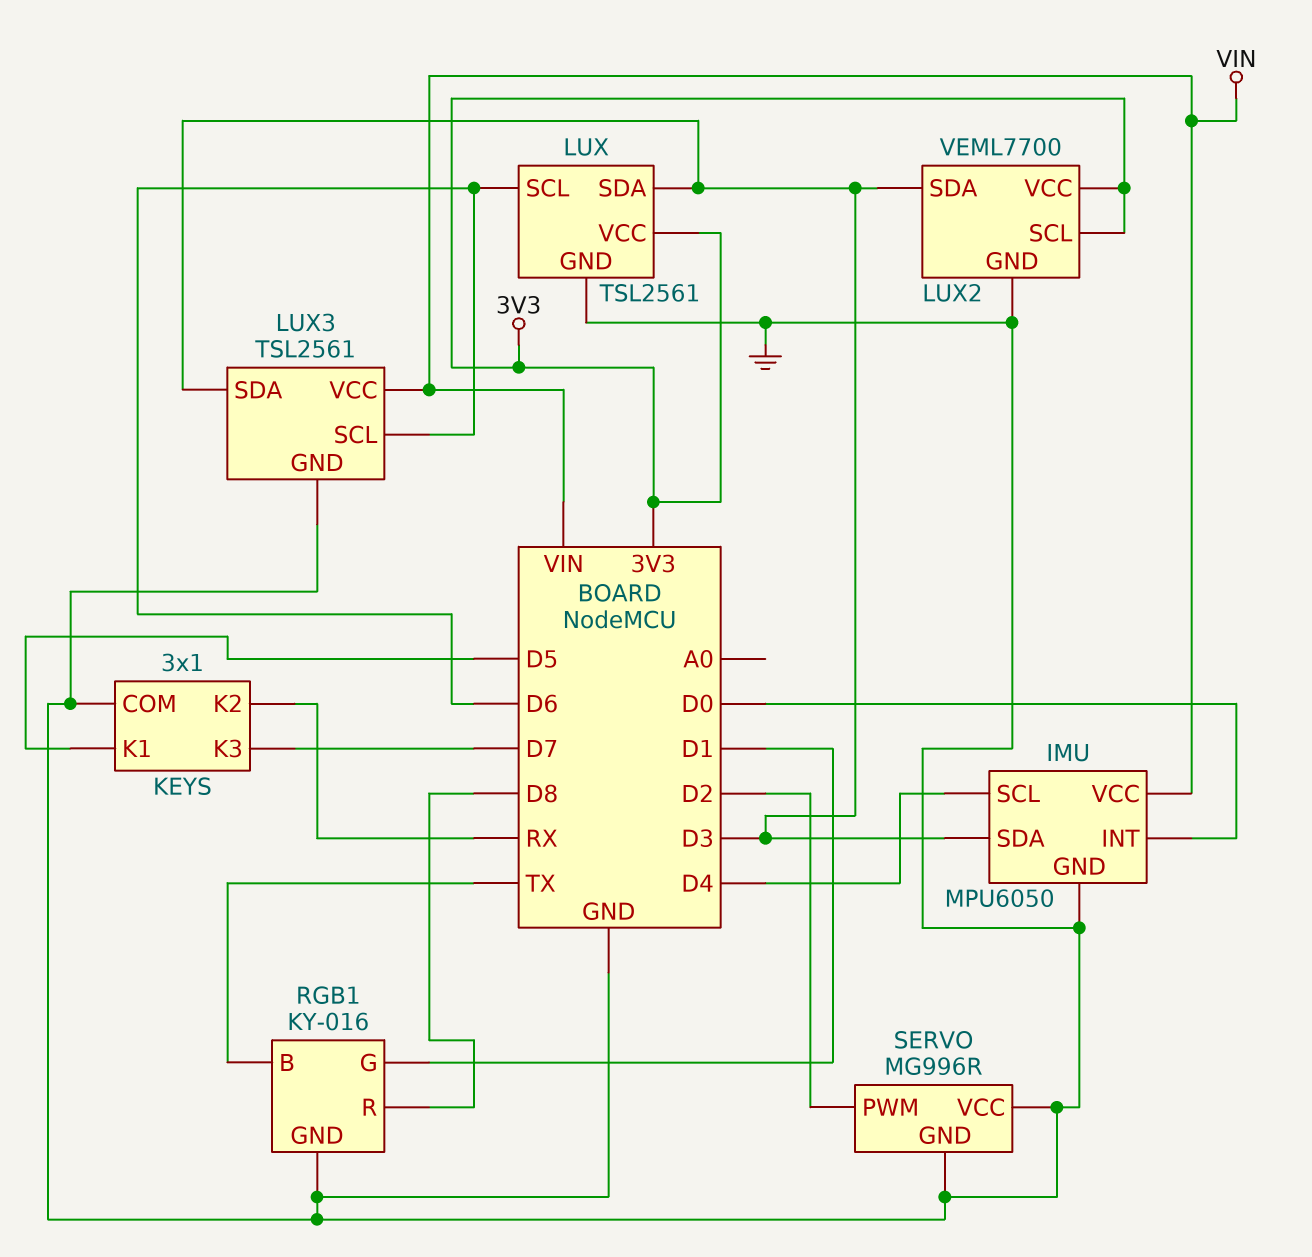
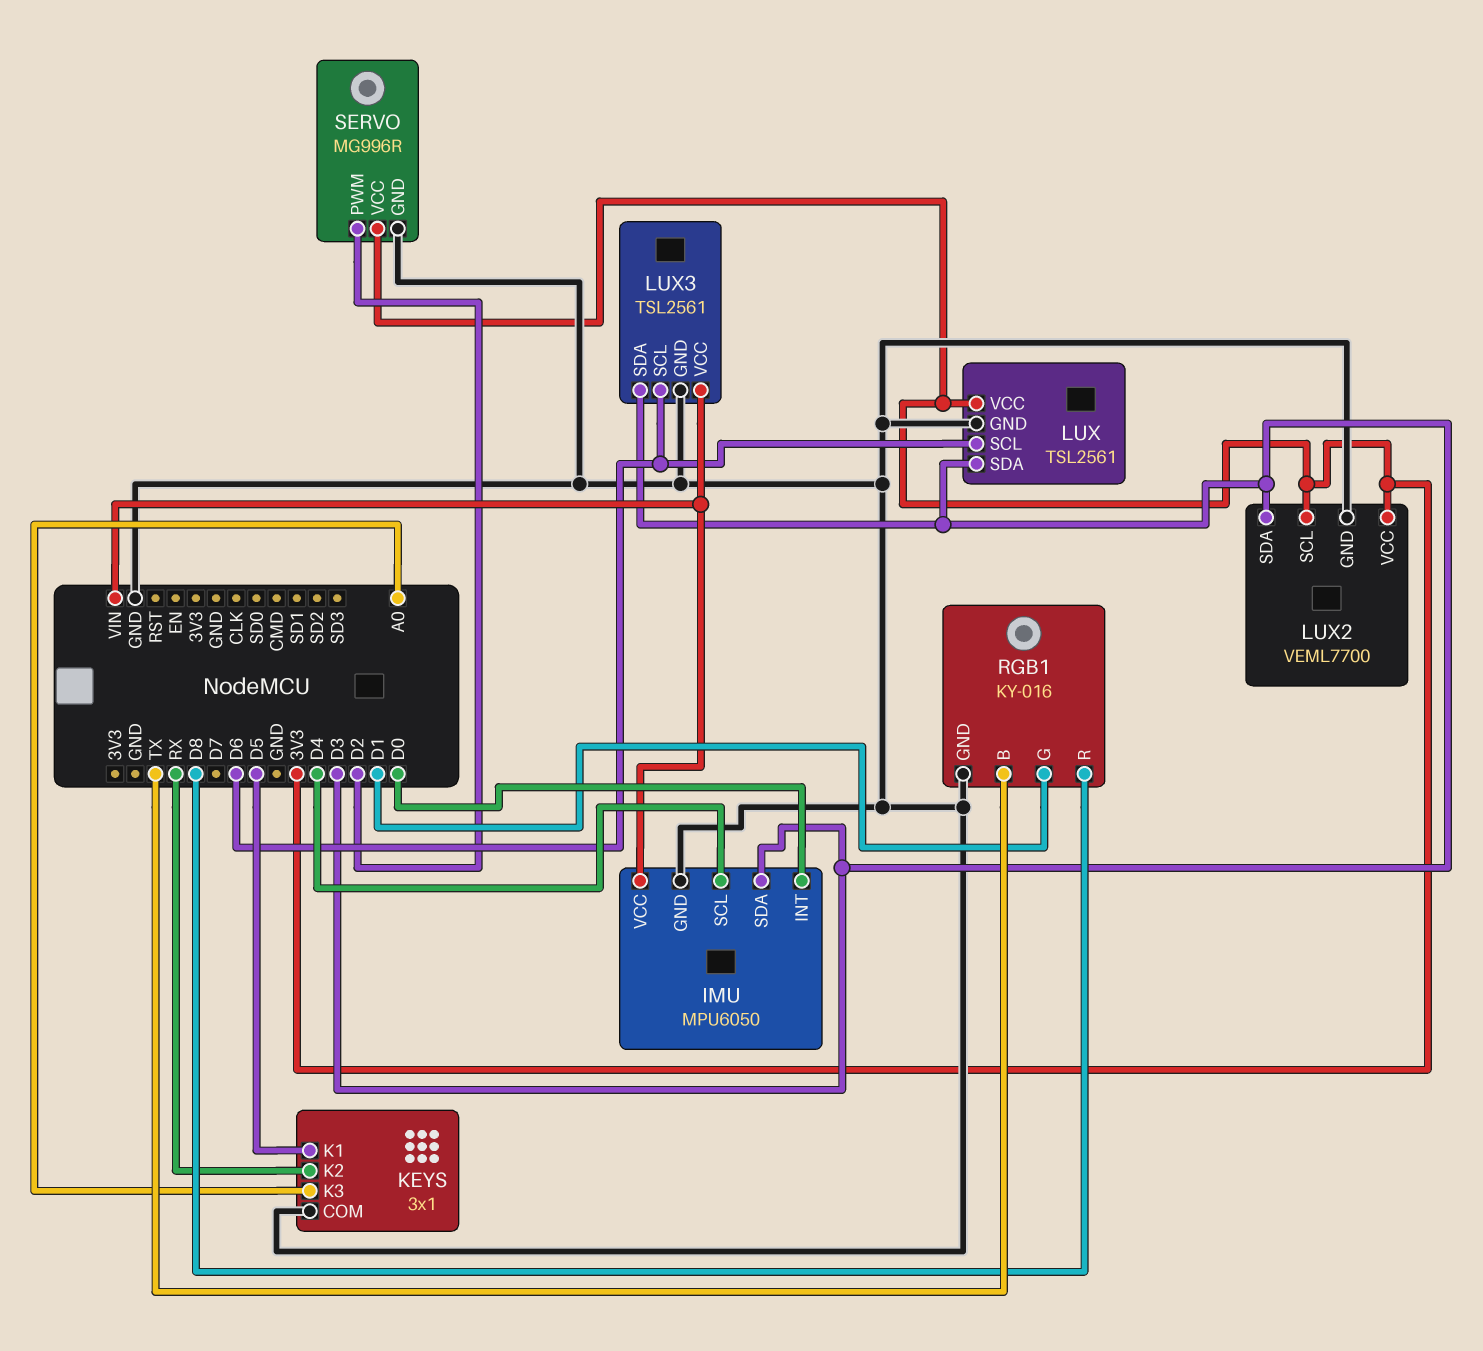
KEYS pin K3: D7 -> A0
SERVO pin VCC: GND -> 3V3

